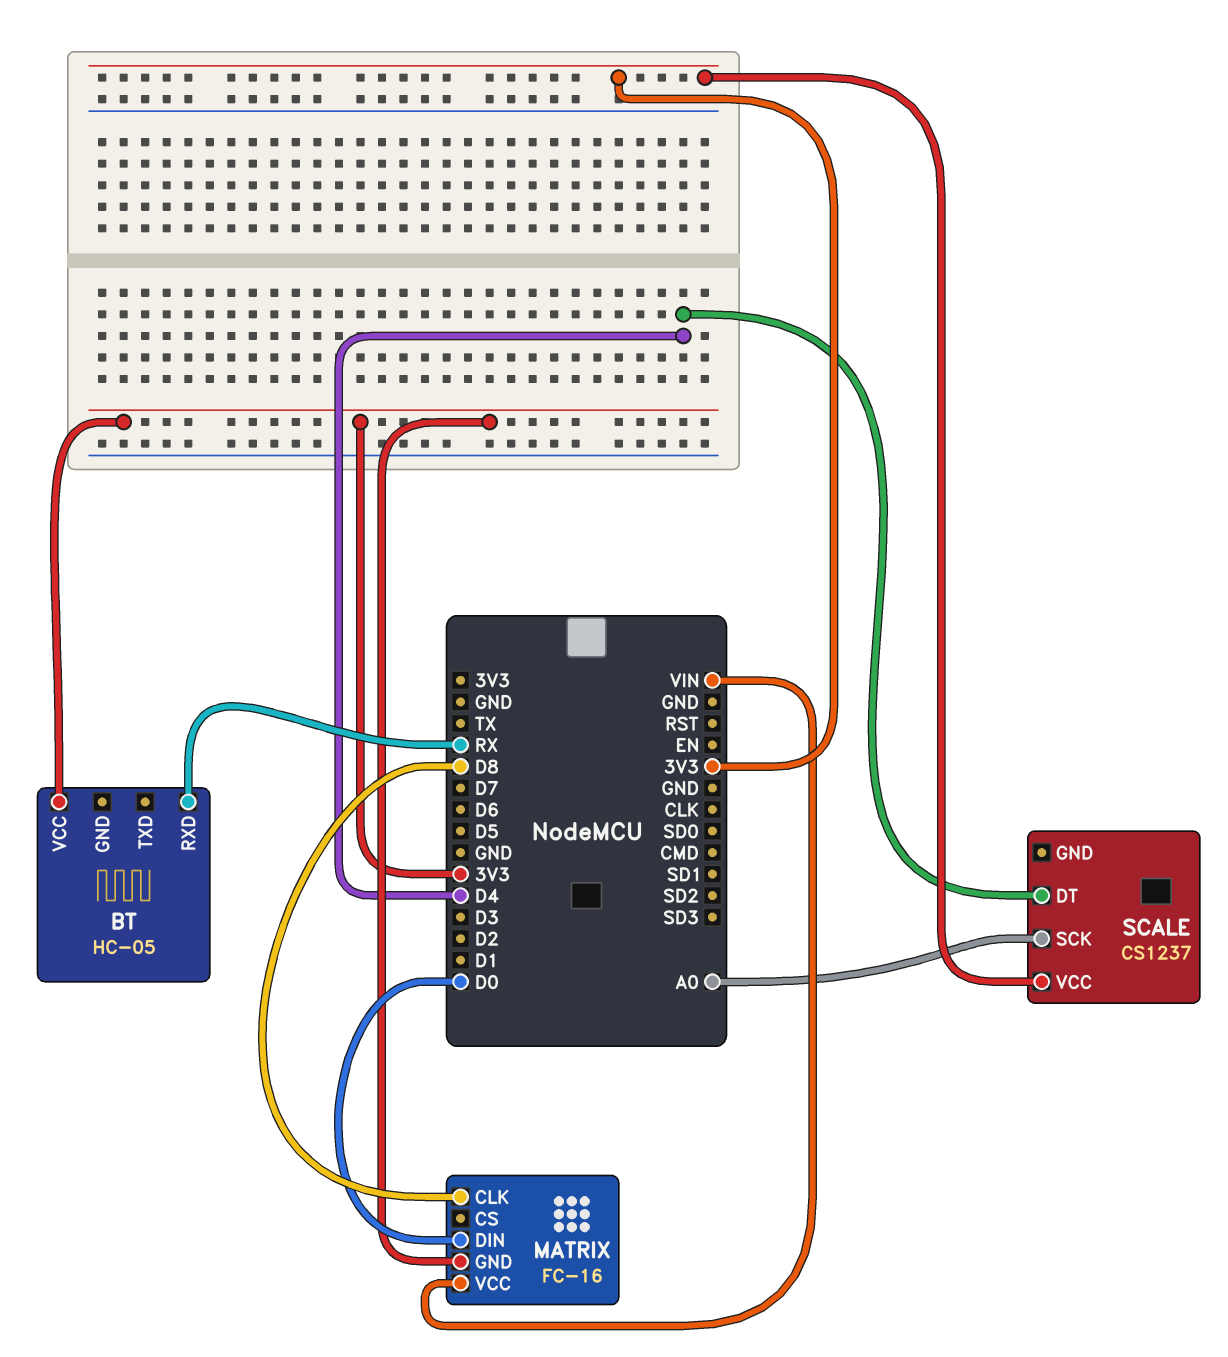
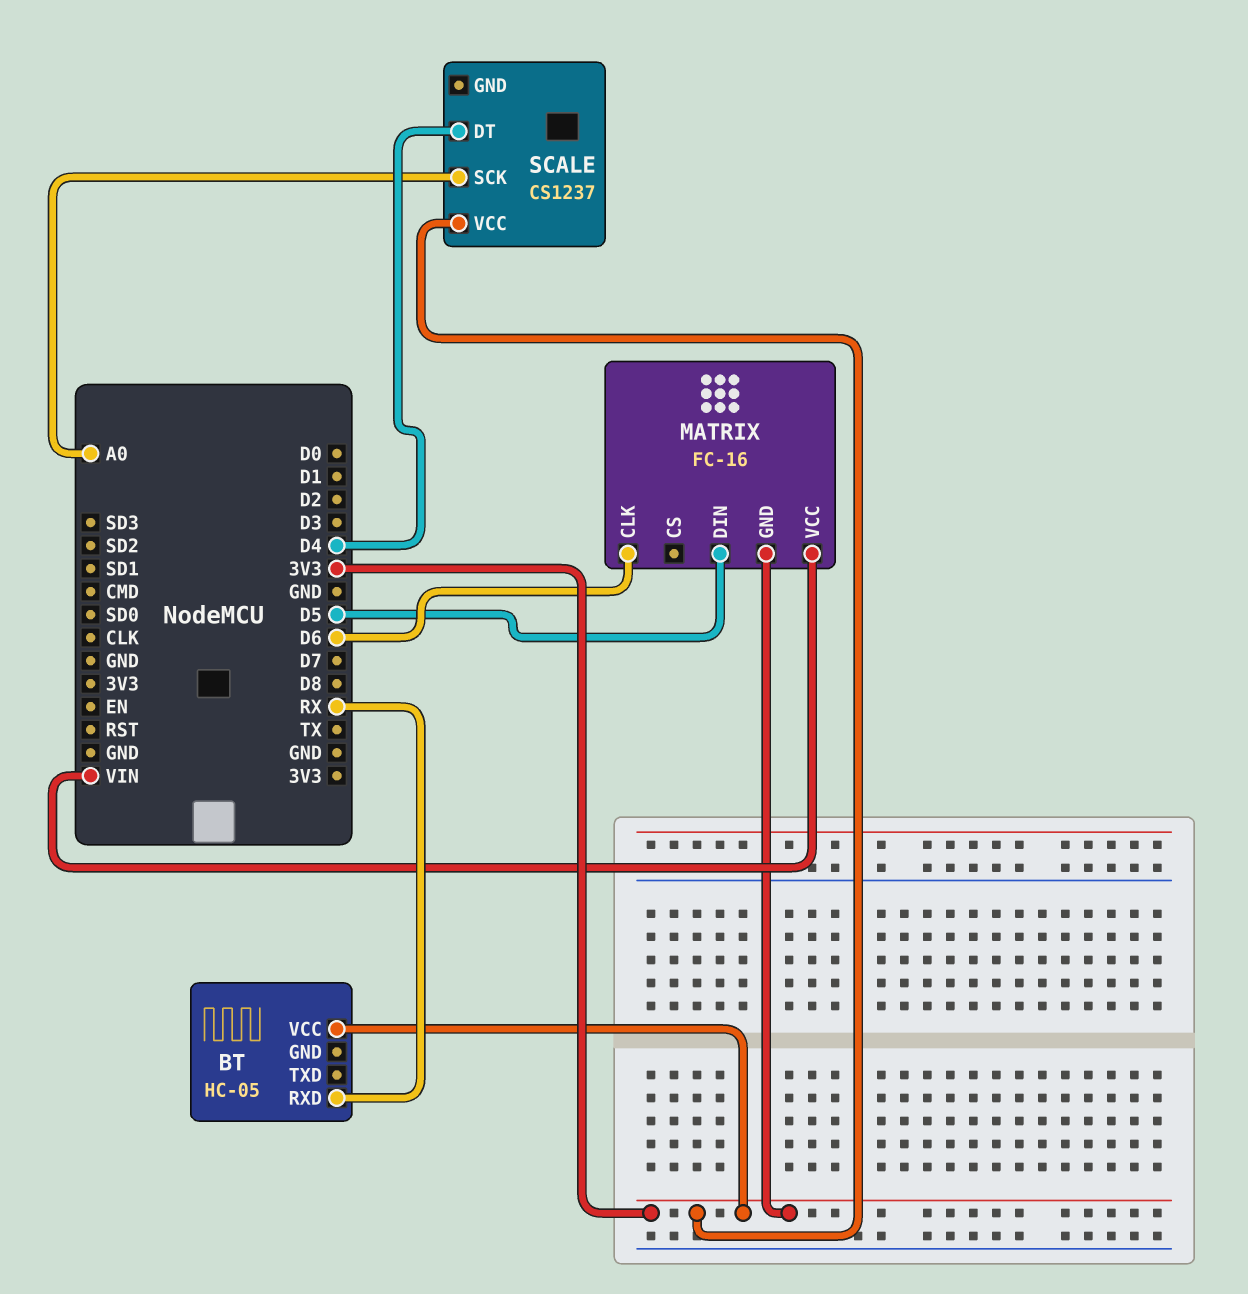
MATRIX pin CLK: D8 -> D6
MATRIX pin DIN: D0 -> D5

